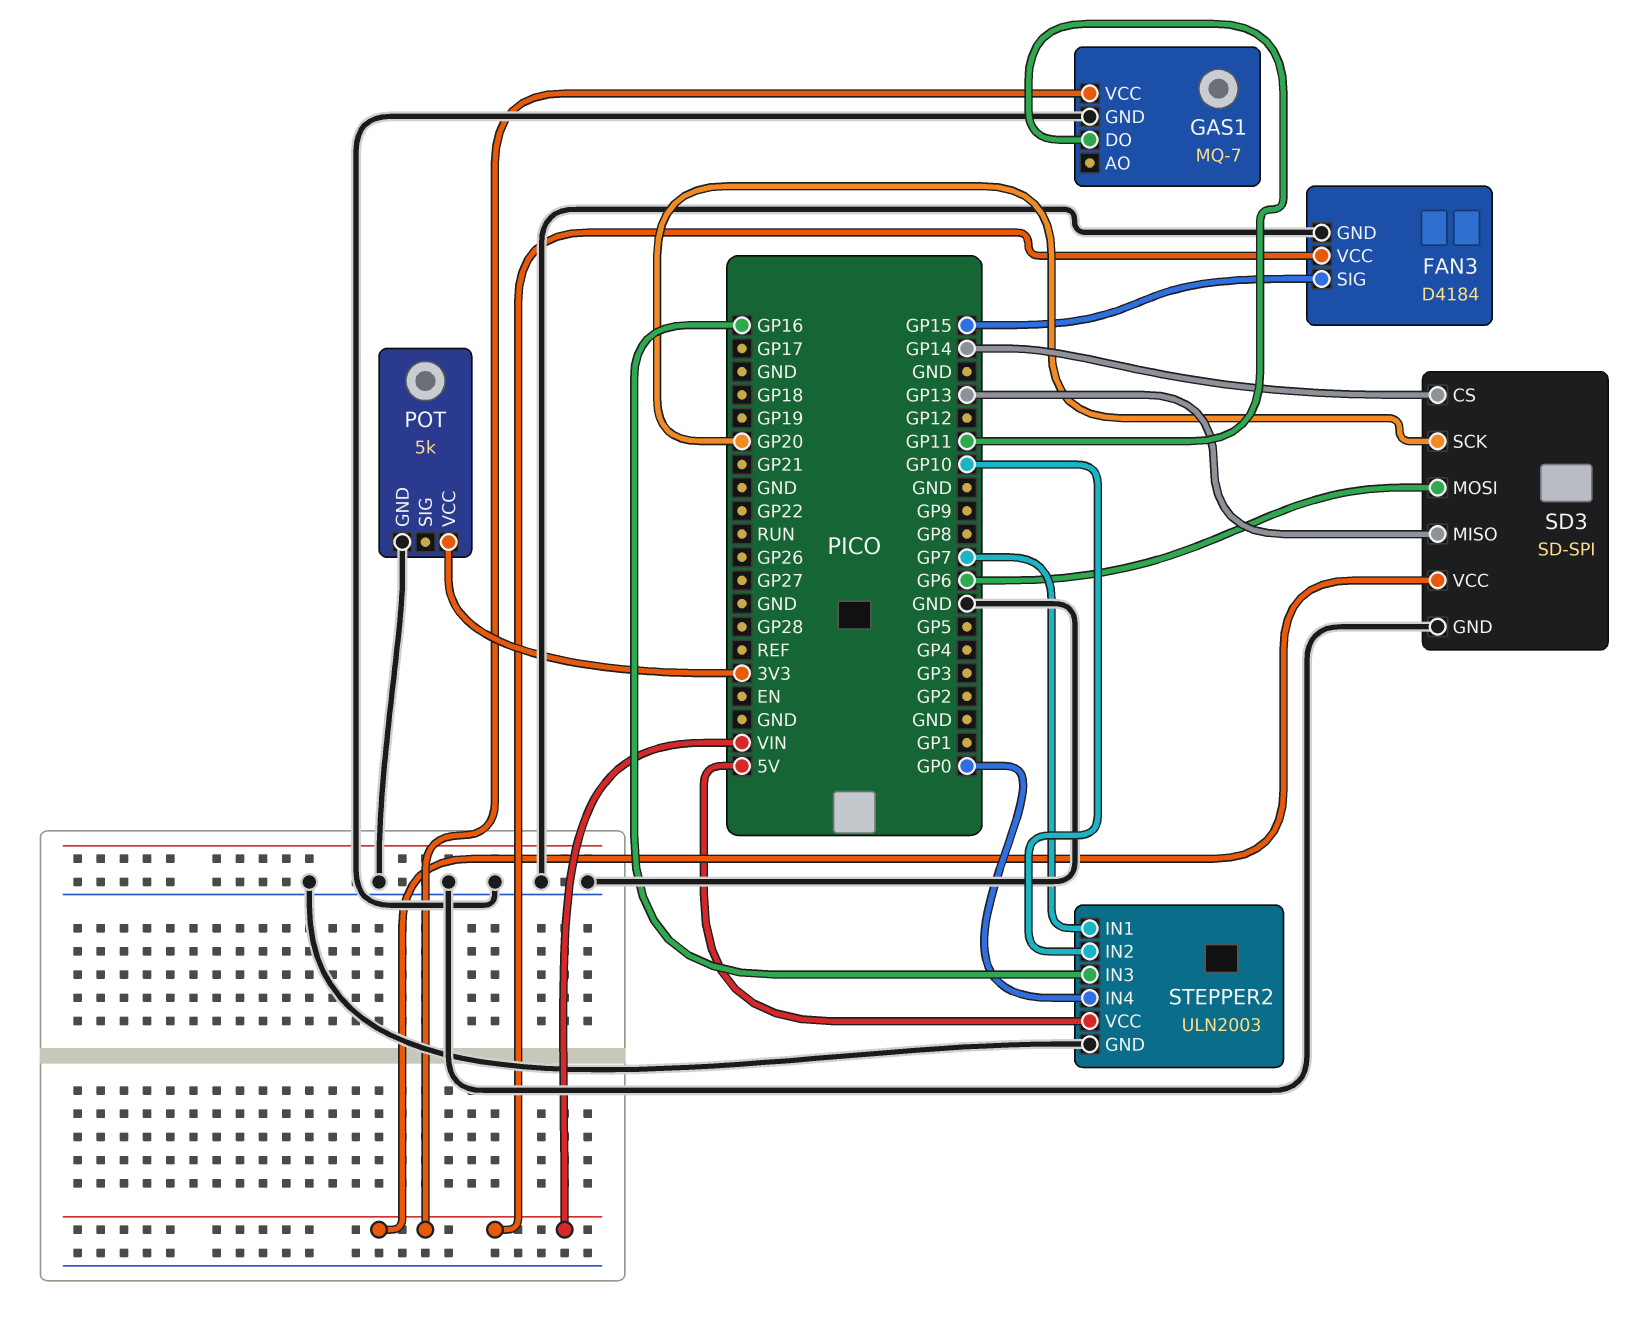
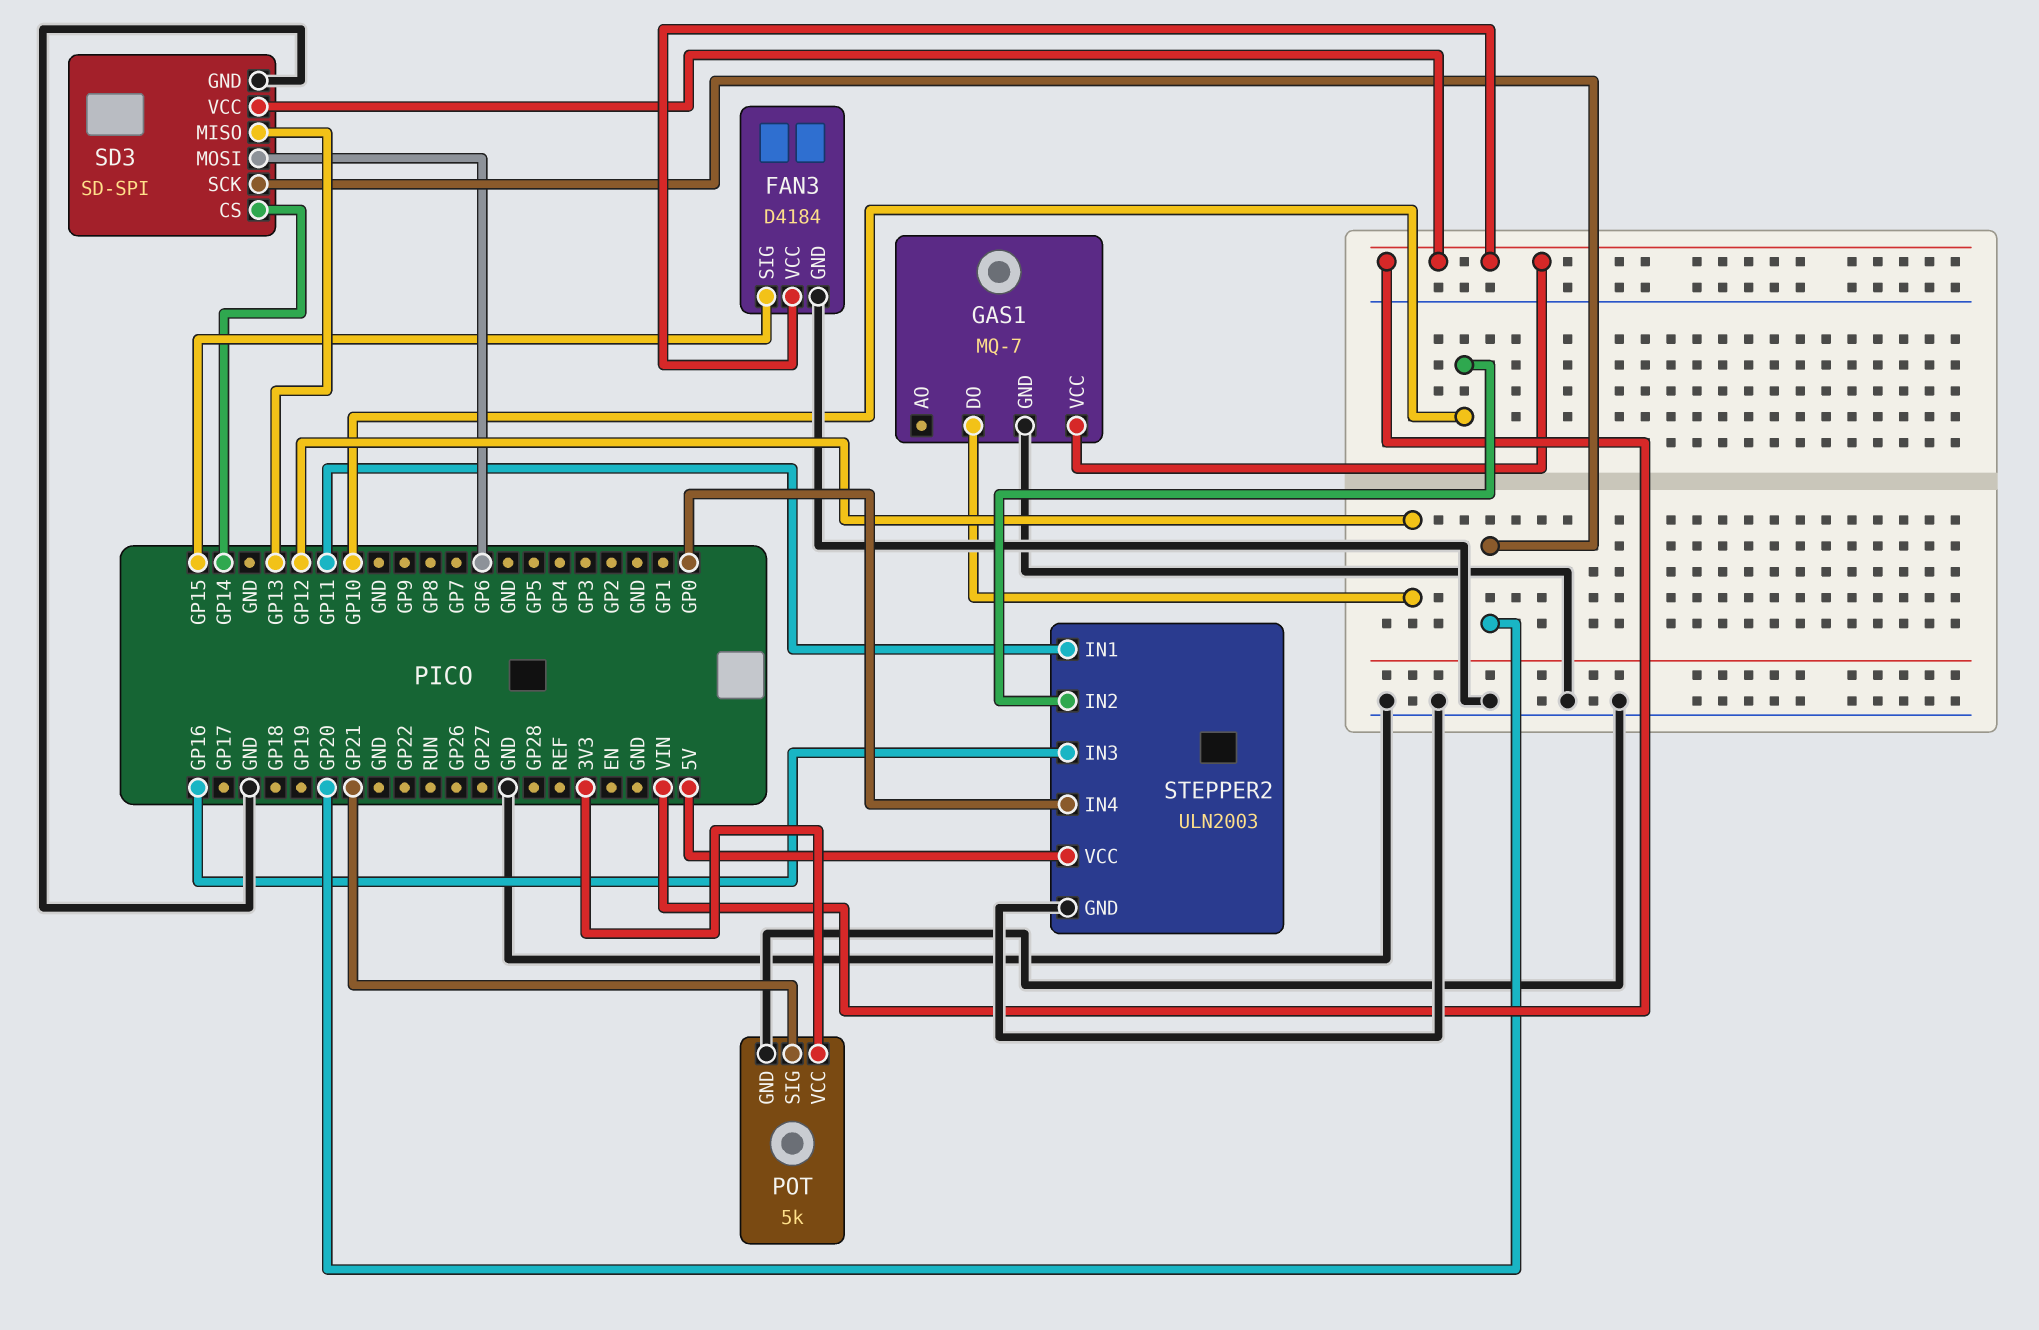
GAS1 pin DO: GP11 -> GP12
POT pin SIG: none -> GP21
STEPPER2 pin IN1: GP7 -> GP11

